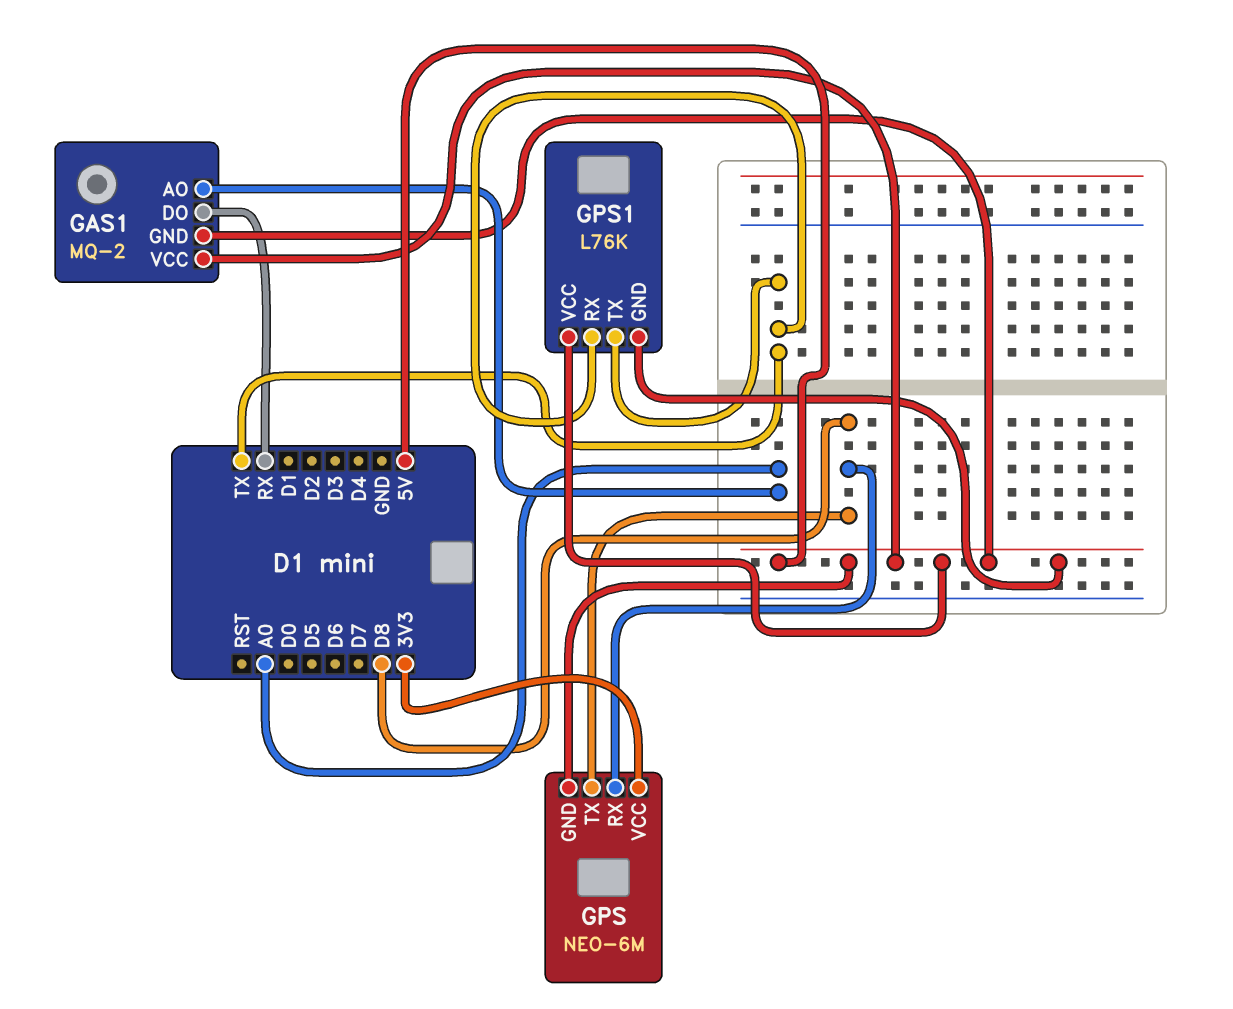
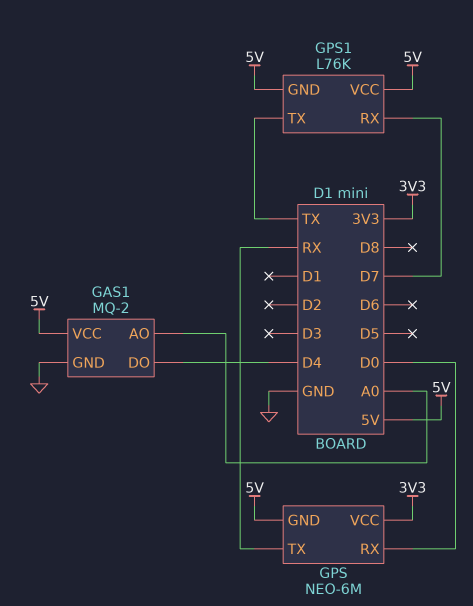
GAS1 pin DO: RX -> D4
GAS1 pin GND: 5V -> GND
GPS pin RX: D8 -> D0
GPS pin TX: D8 -> RX
GPS1 pin RX: TX -> D7

